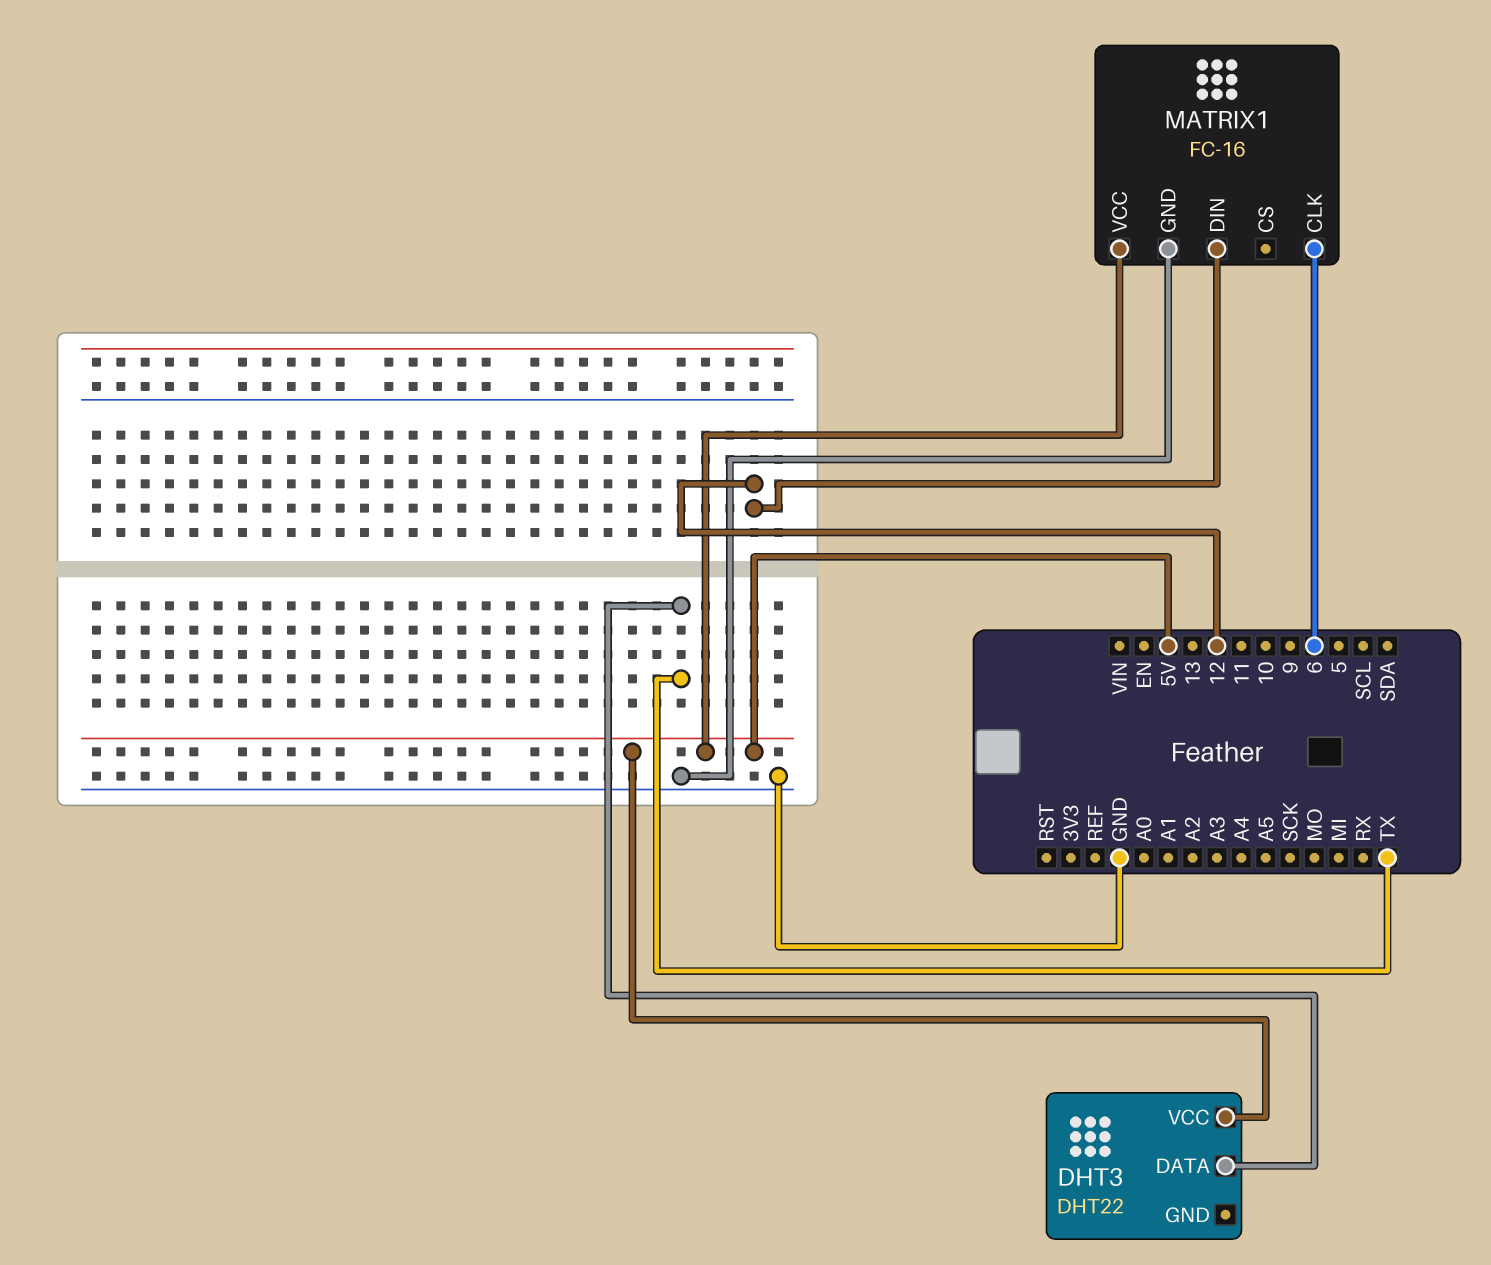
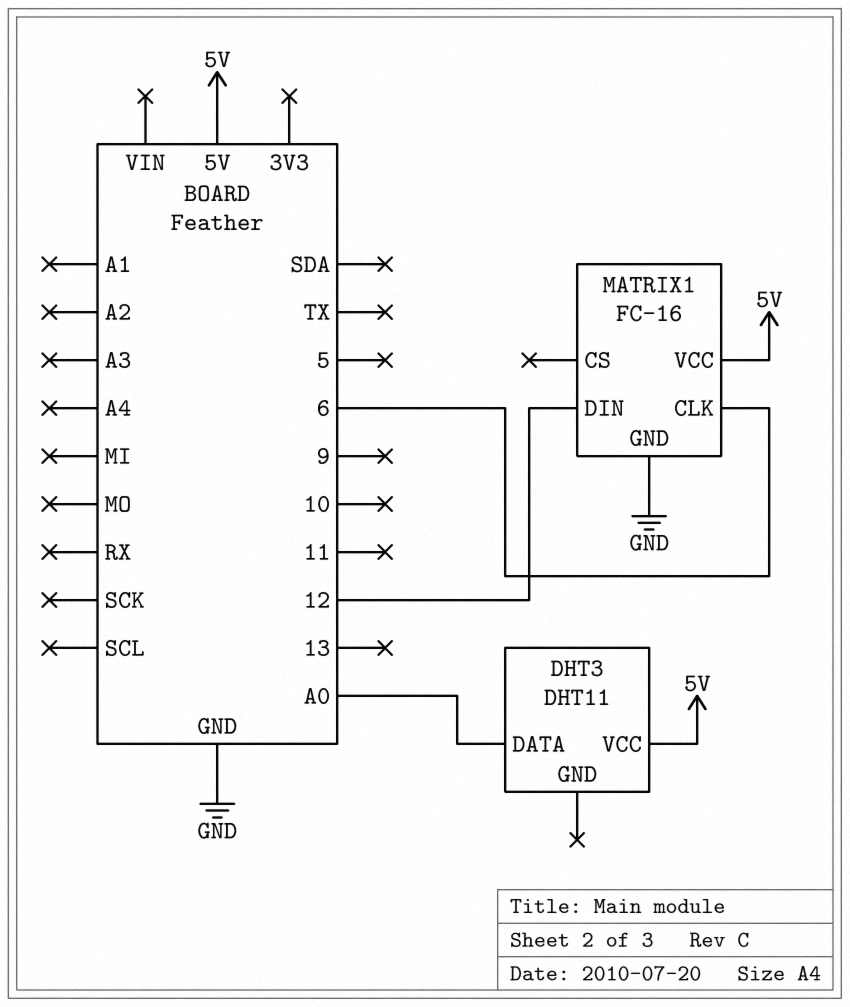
DHT3: DHT22 -> DHT11
DHT3 pin DATA: TX -> A0

